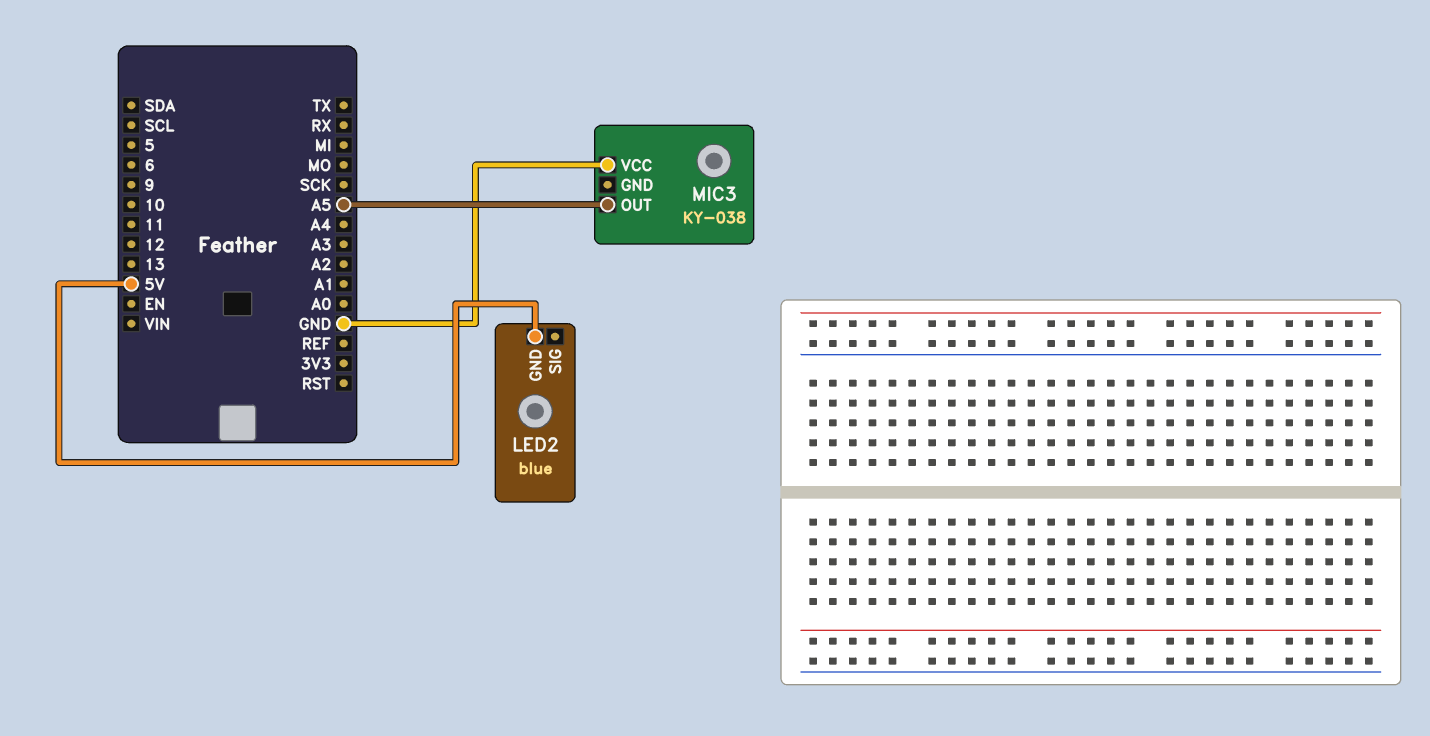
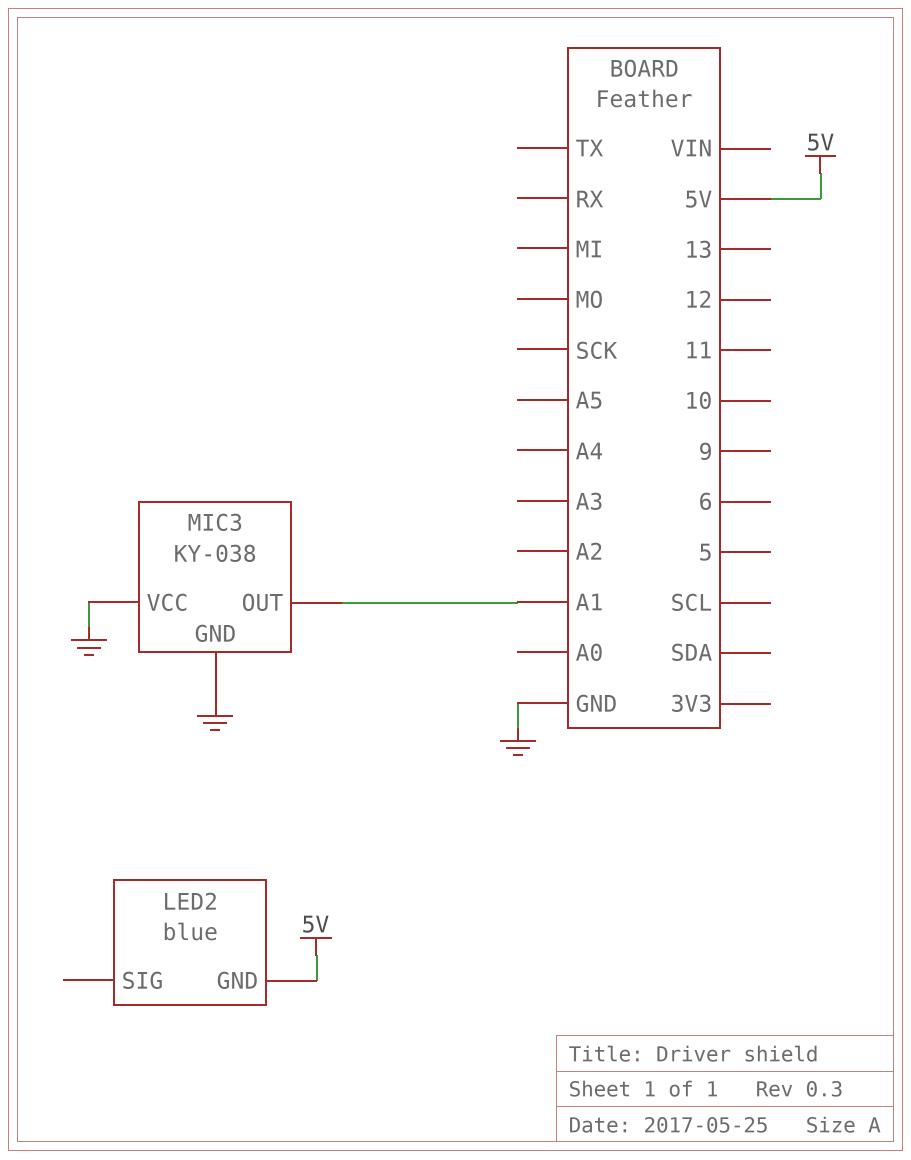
MIC3 pin GND: none -> GND
MIC3 pin OUT: A5 -> A1

